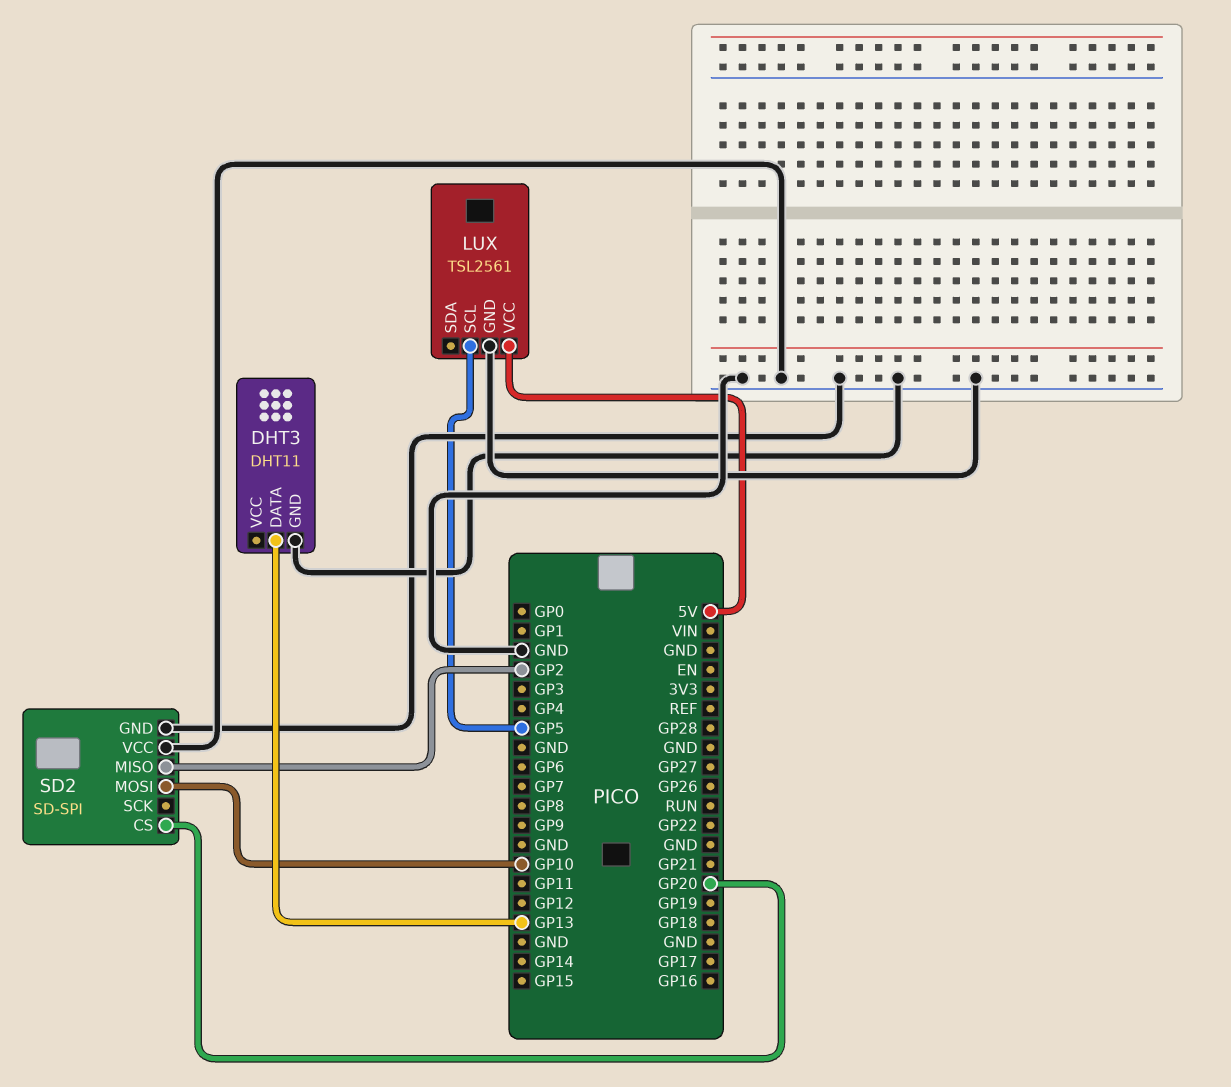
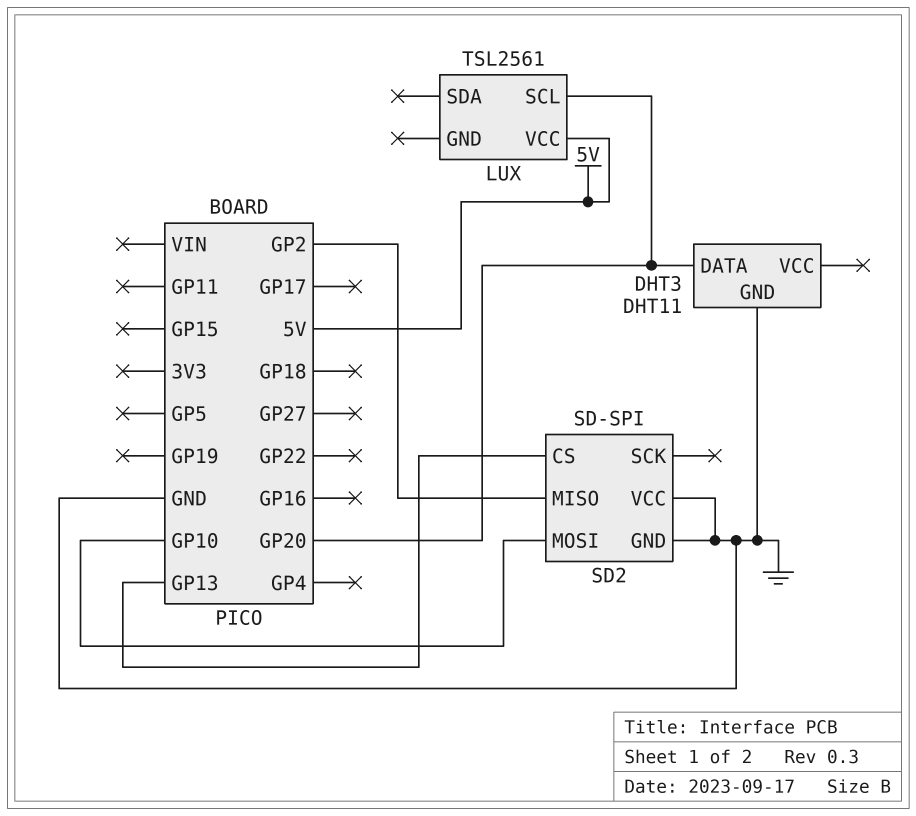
DHT3 pin DATA: GP13 -> GP20
LUX pin GND: GND -> none
LUX pin SCL: GP5 -> GP20
SD2 pin CS: GP20 -> GP13

